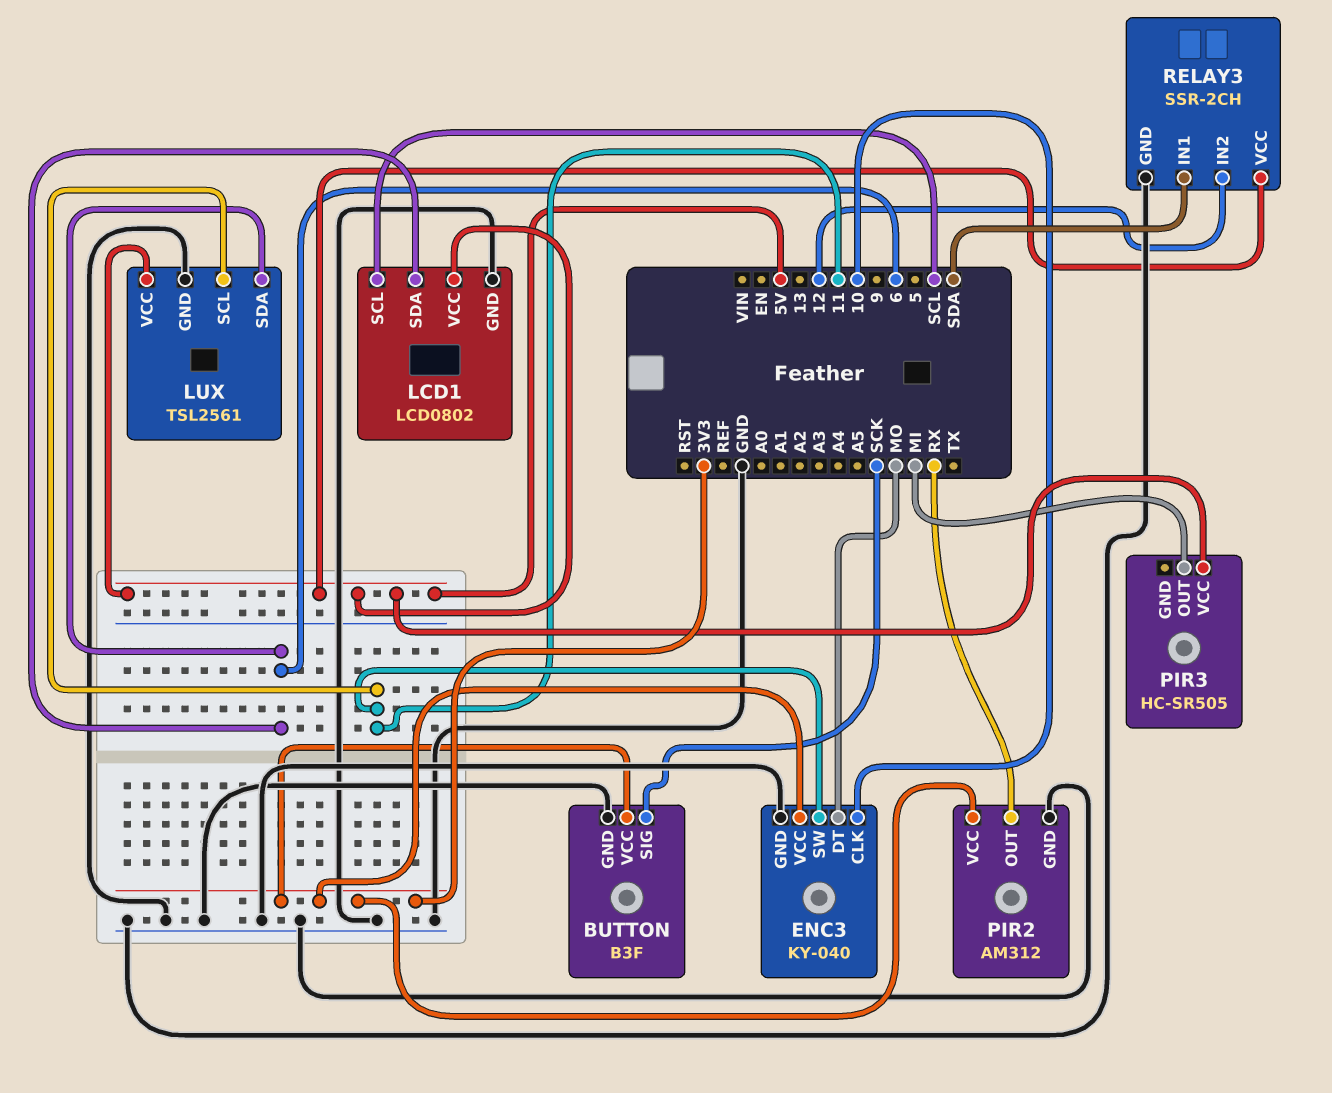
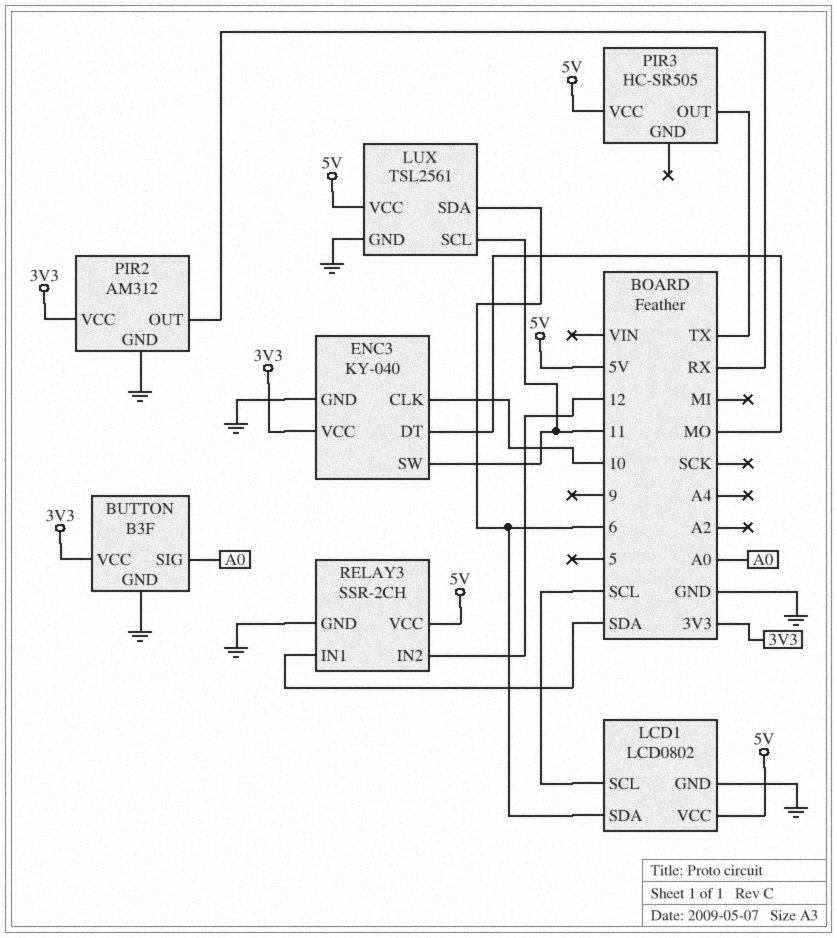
BUTTON pin SIG: SCK -> A0
PIR3 pin OUT: MI -> TX

